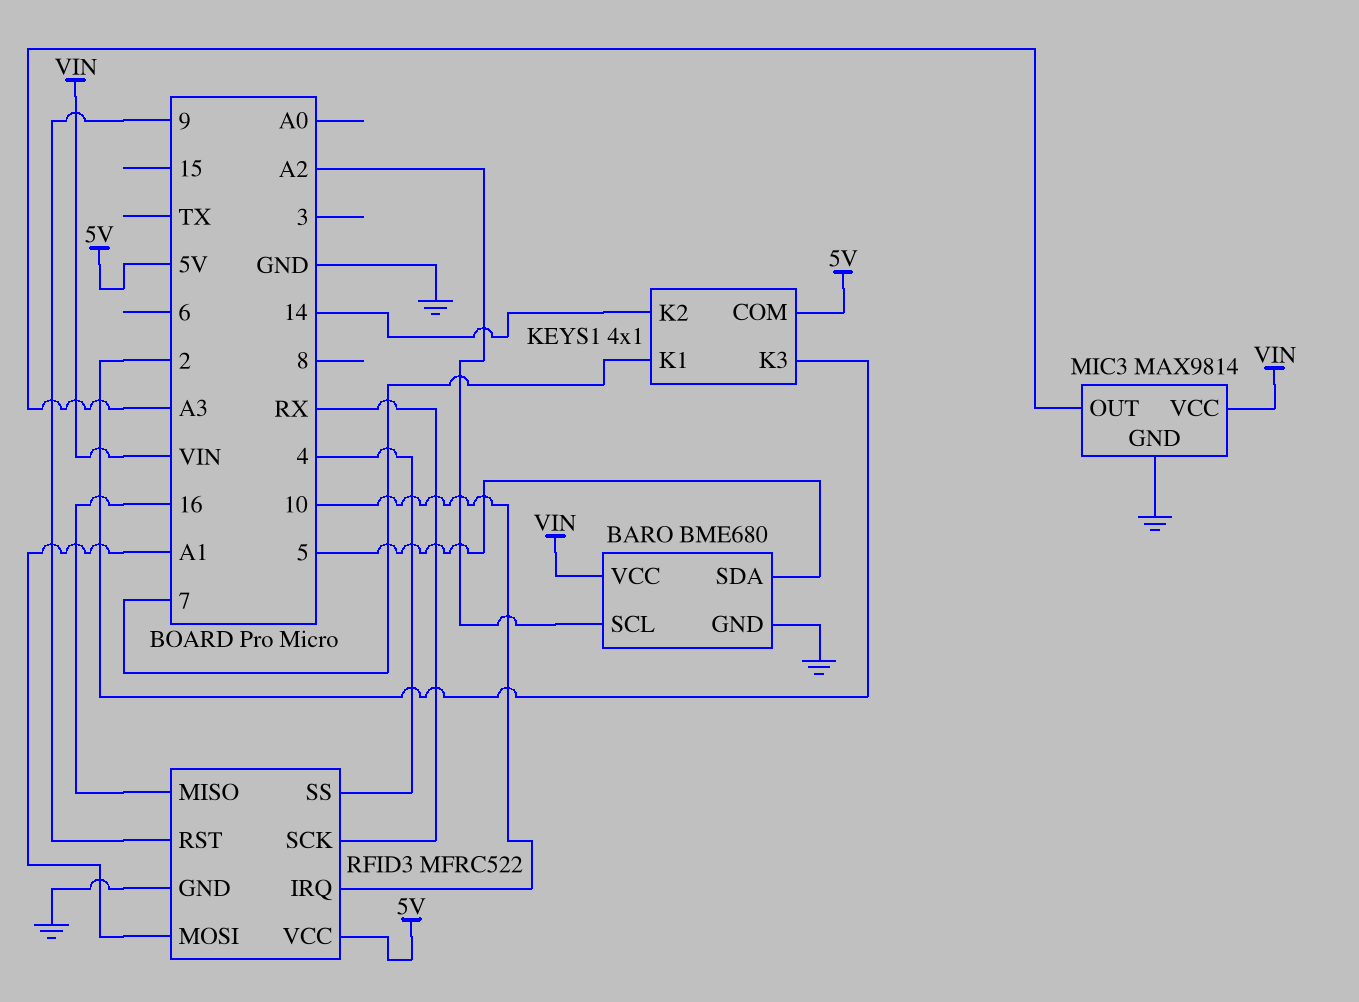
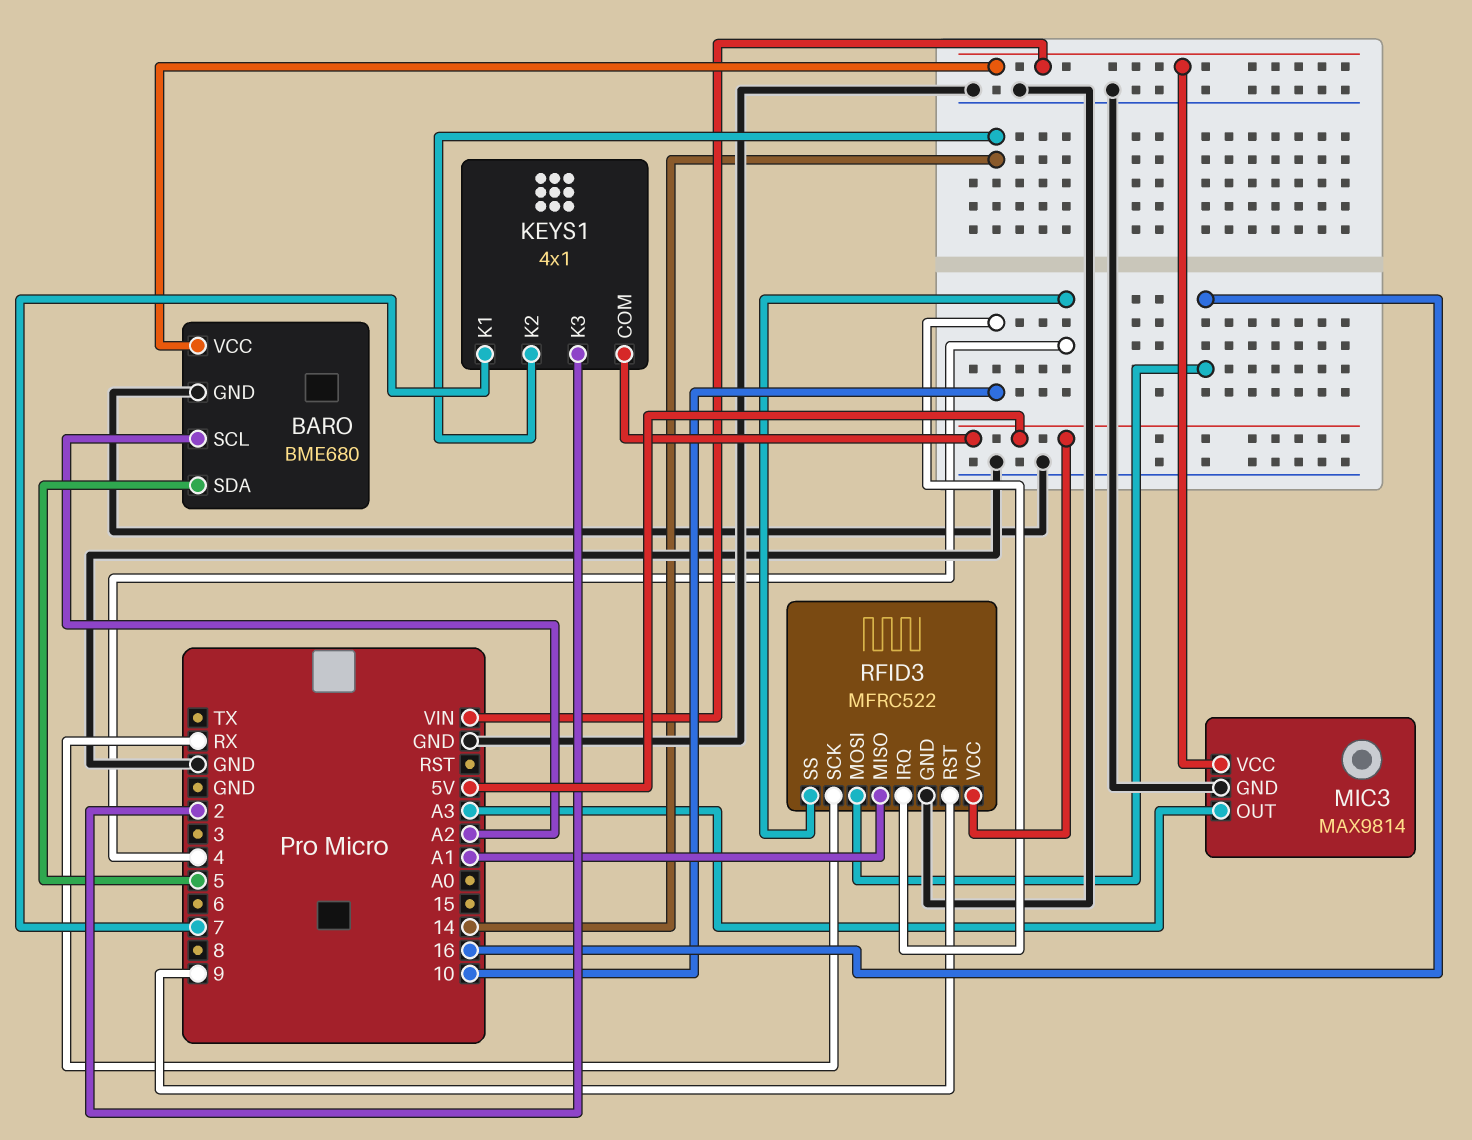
RFID3 pin MISO: 16 -> A1
RFID3 pin MOSI: A1 -> 16

